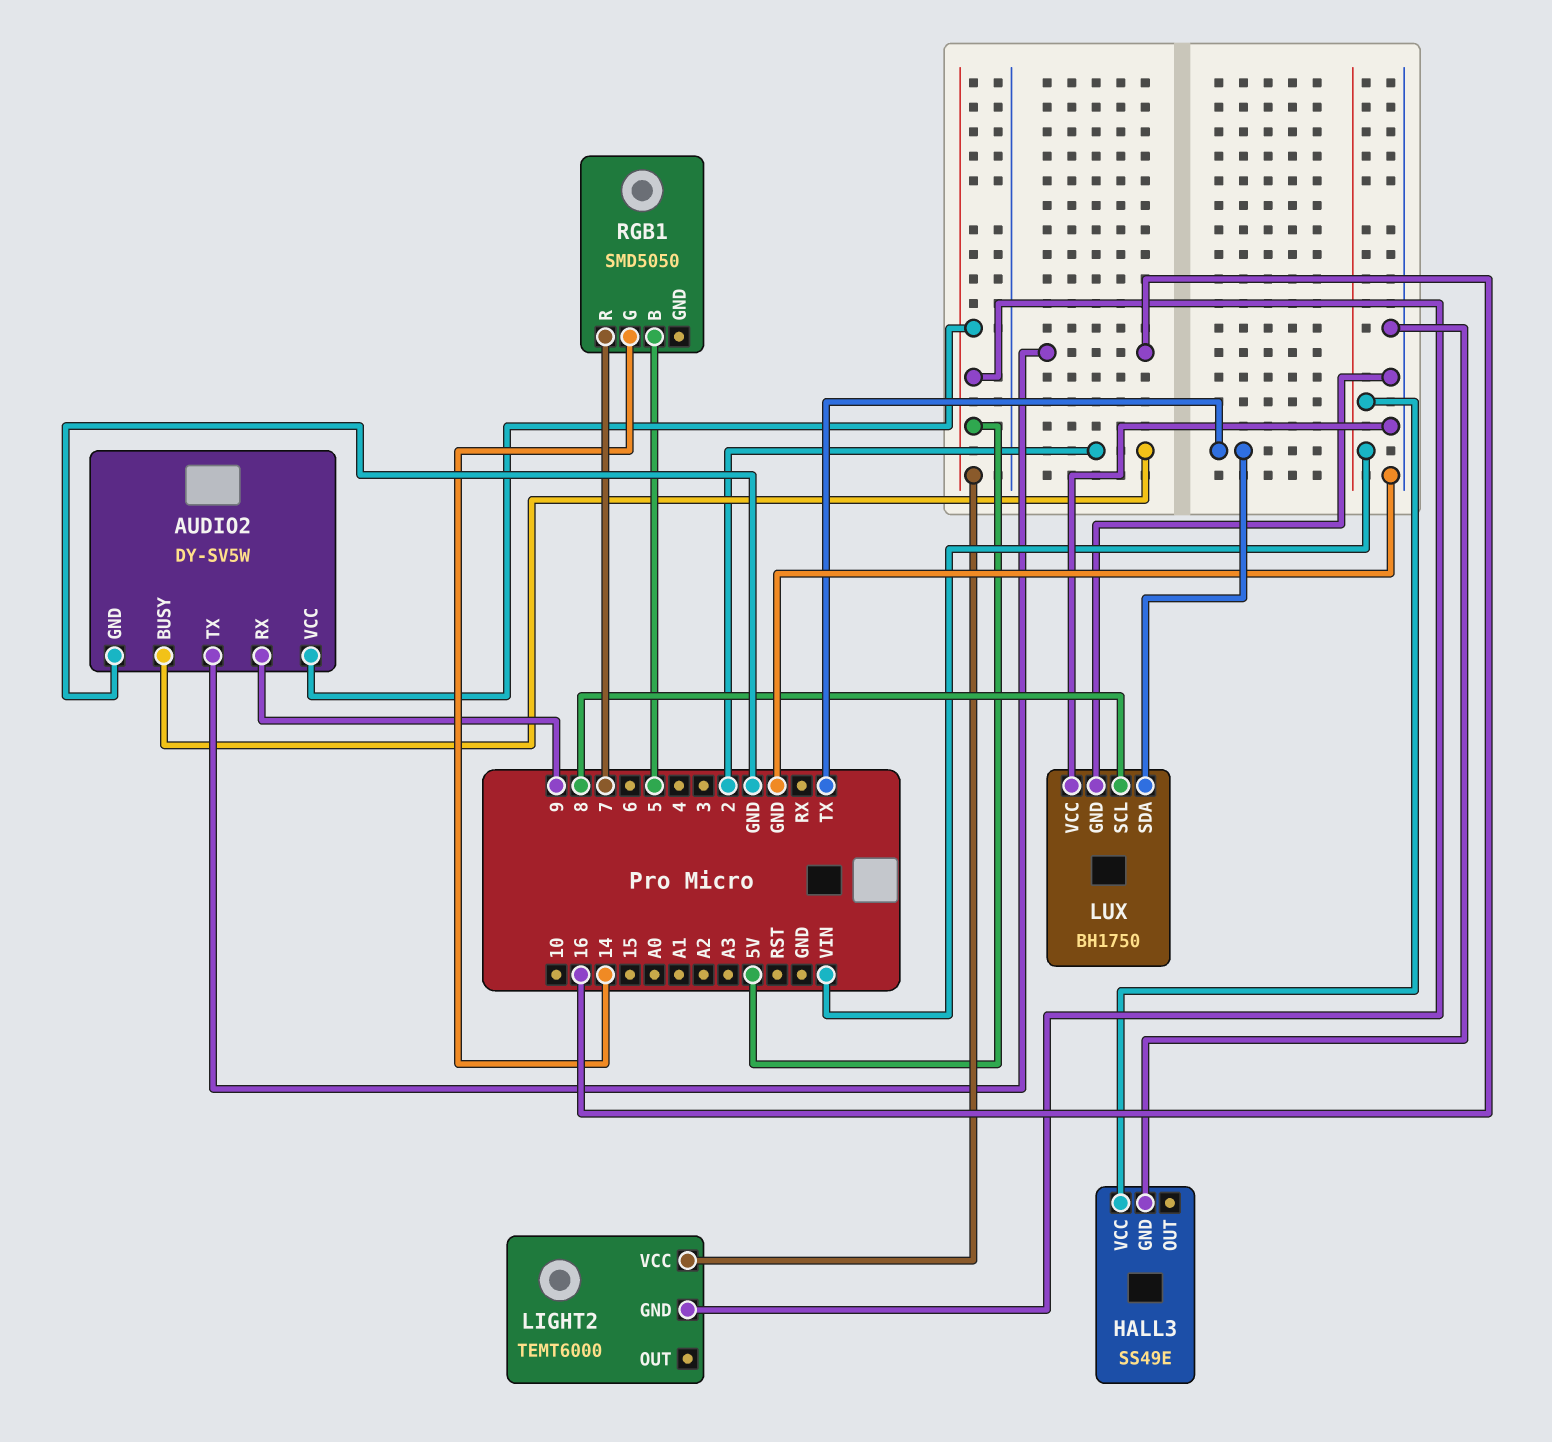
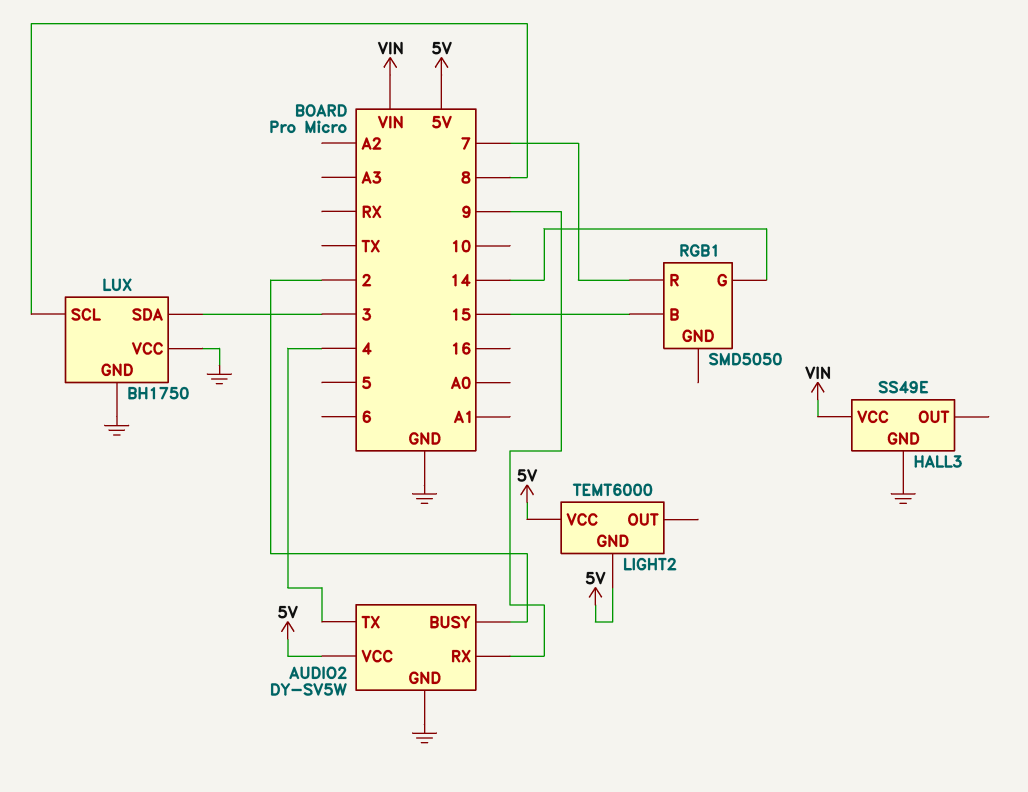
AUDIO2 pin TX: 16 -> 4
LUX pin SDA: TX -> 3
RGB1 pin B: 5 -> 15

